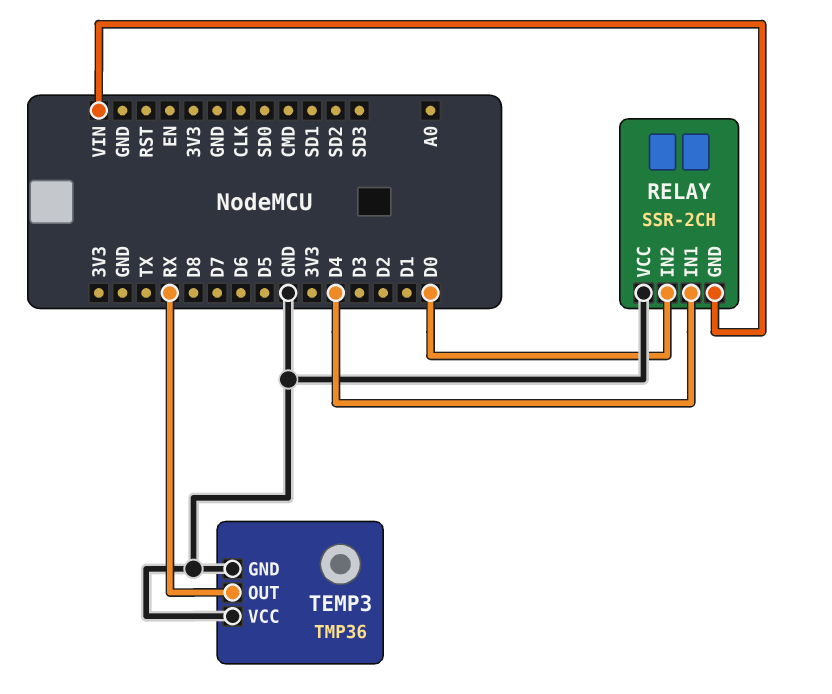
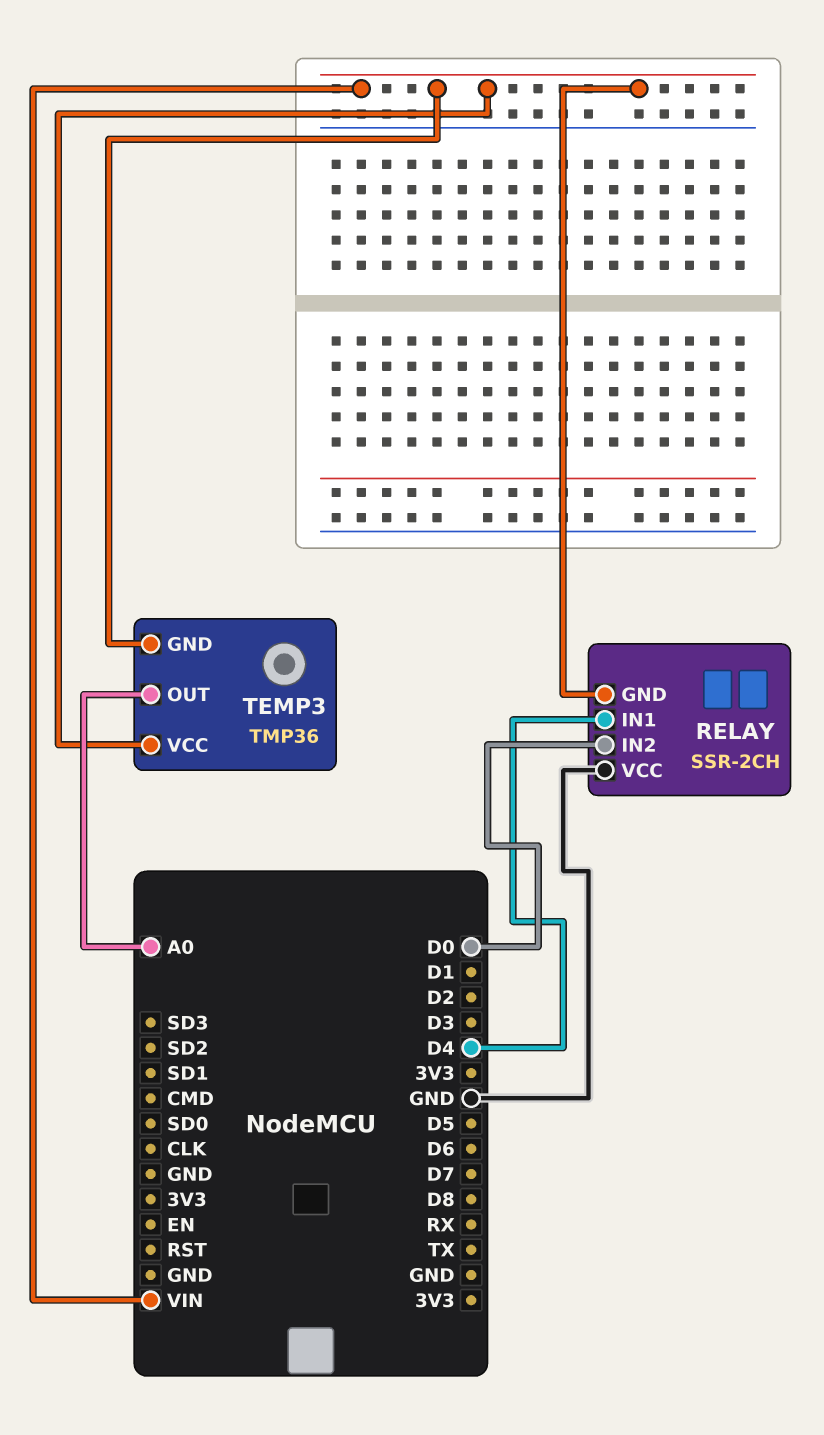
TEMP3 pin GND: GND -> VIN
TEMP3 pin OUT: RX -> A0
TEMP3 pin VCC: GND -> VIN

